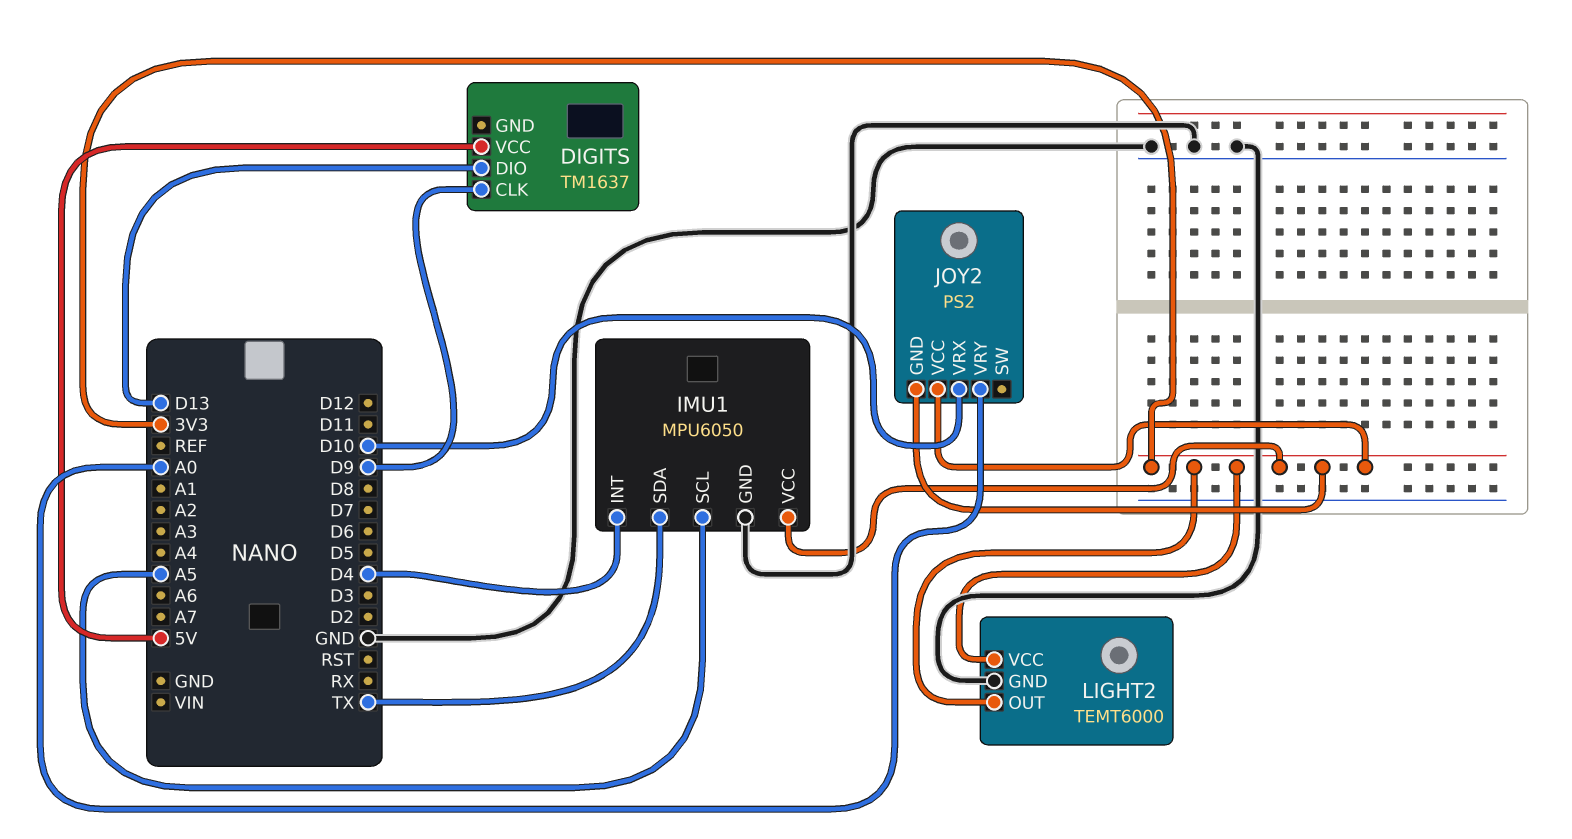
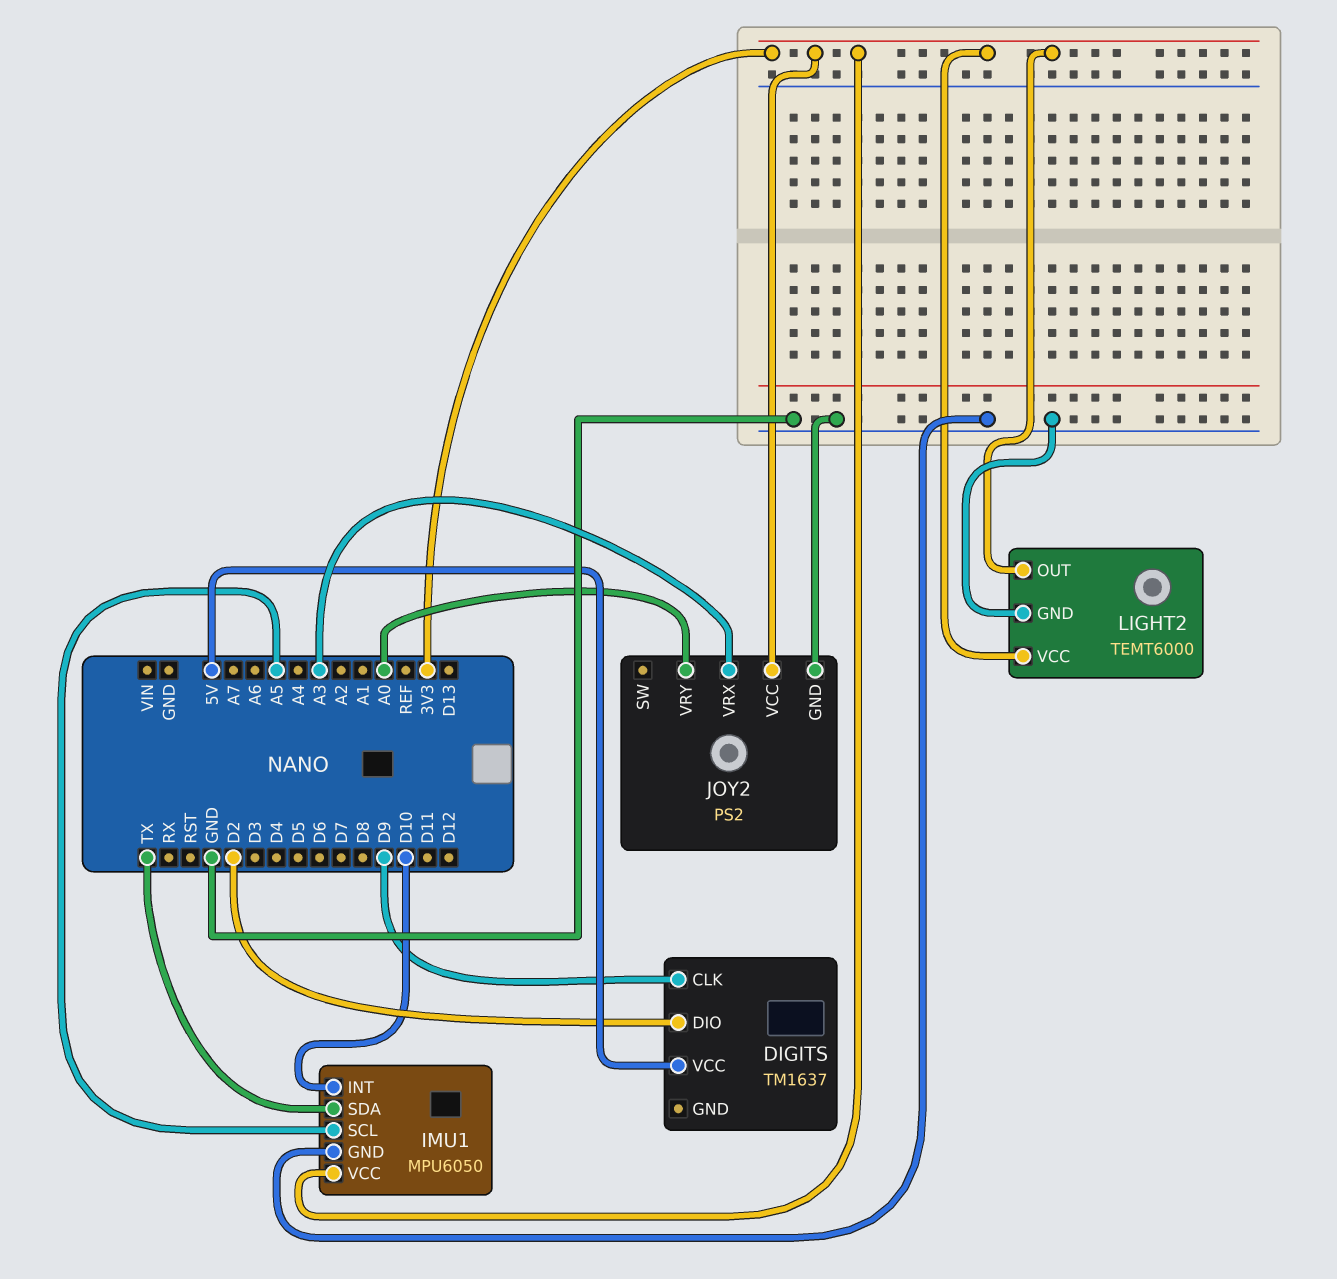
DIGITS pin DIO: D13 -> D2
IMU1 pin INT: D4 -> D10
JOY2 pin GND: 3V3 -> GND
JOY2 pin VRX: D10 -> A3

